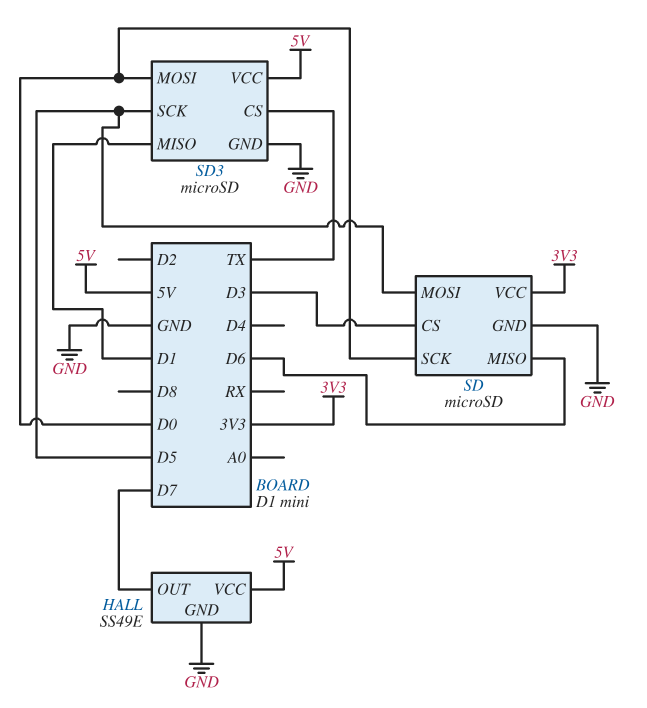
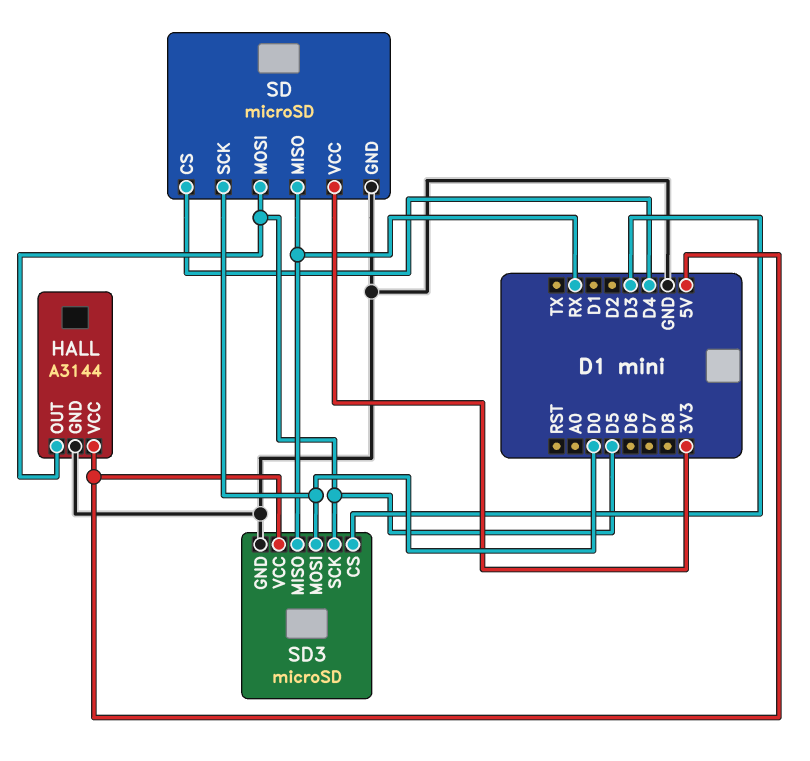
HALL: SS49E -> A3144
HALL pin OUT: D7 -> D5
SD pin CS: D3 -> D4
SD pin MISO: D6 -> RX
SD3 pin CS: TX -> D3
SD3 pin MISO: D1 -> RX

